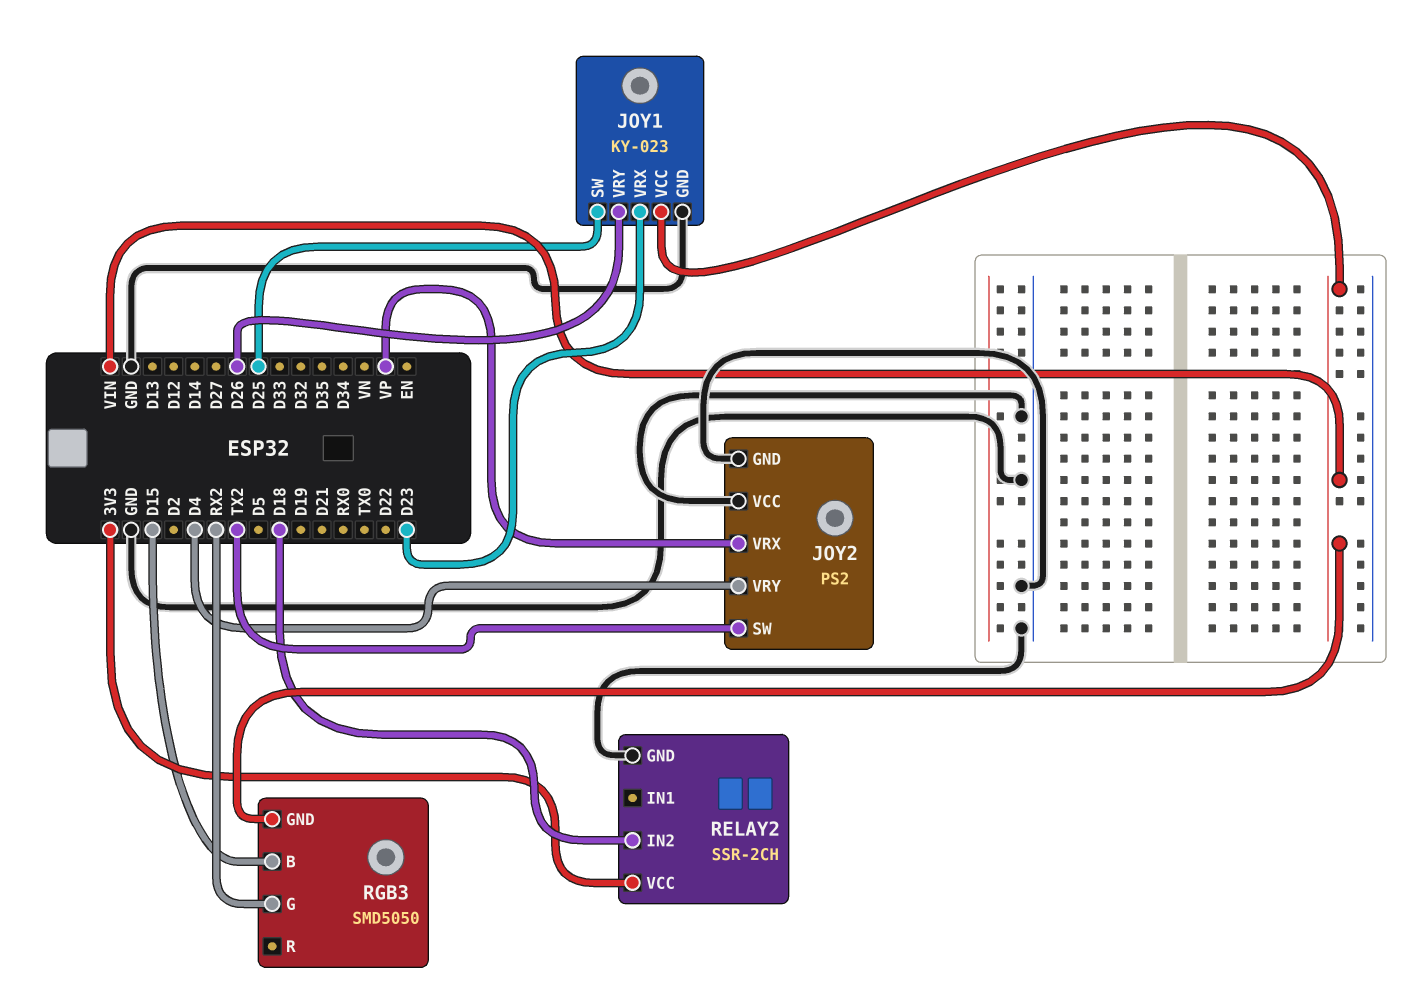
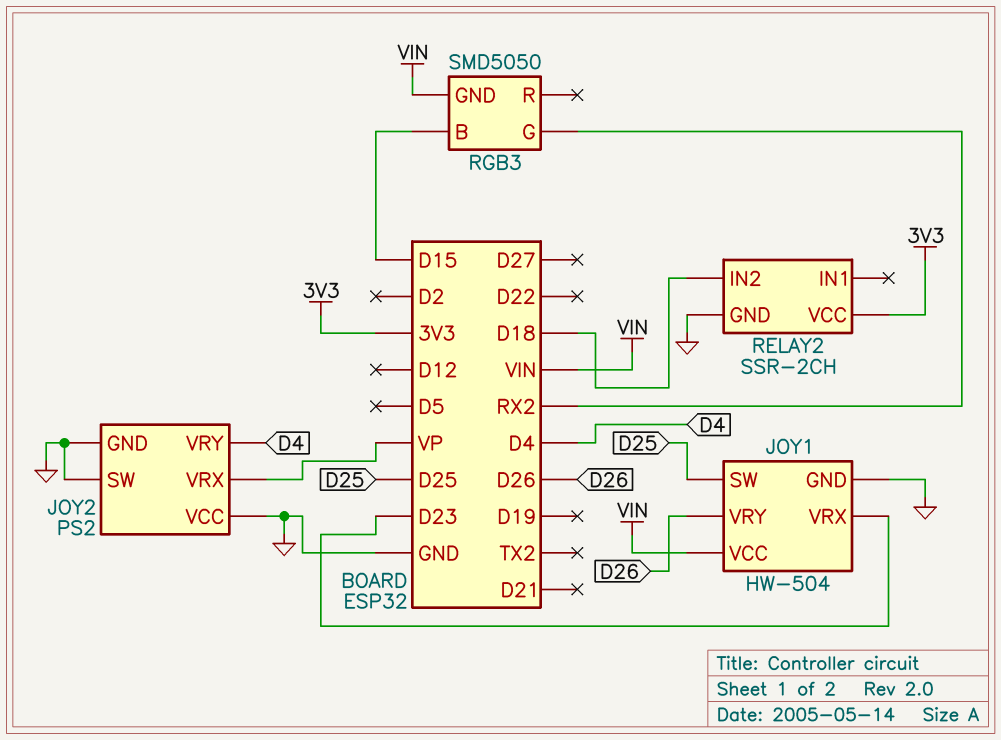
JOY1: KY-023 -> HW-504
JOY2 pin SW: TX2 -> GND

